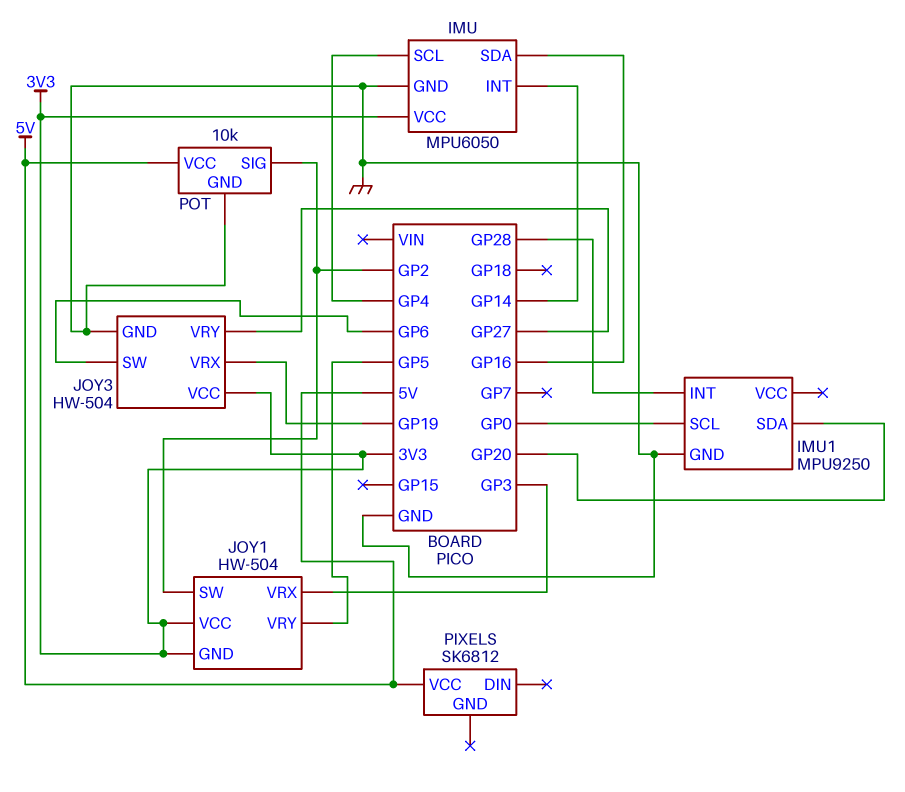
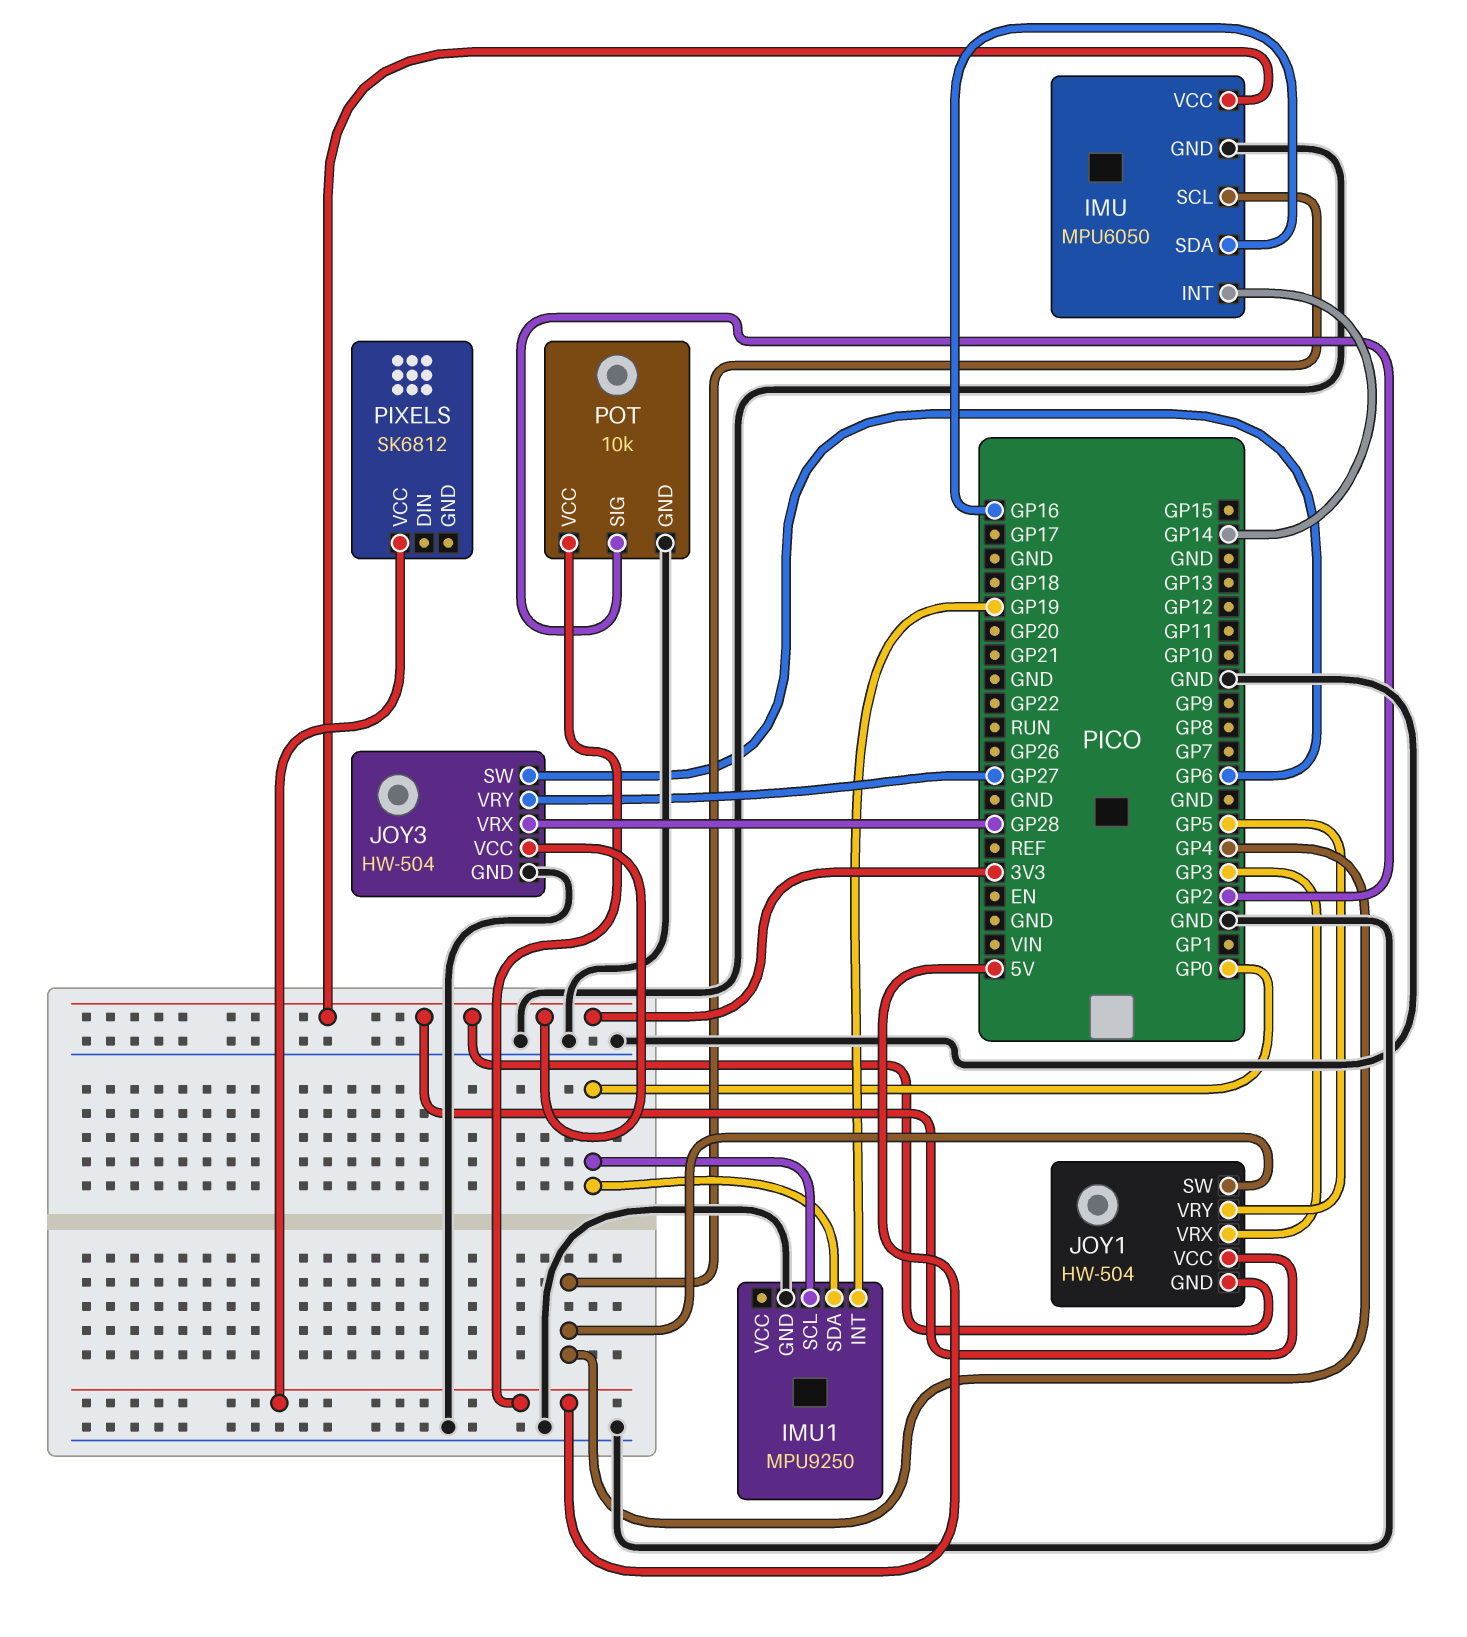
IMU1 pin INT: GP28 -> GP19
IMU1 pin SDA: GP20 -> GP0
JOY1 pin SW: GP2 -> GP4
JOY3 pin VRX: GP19 -> GP28

